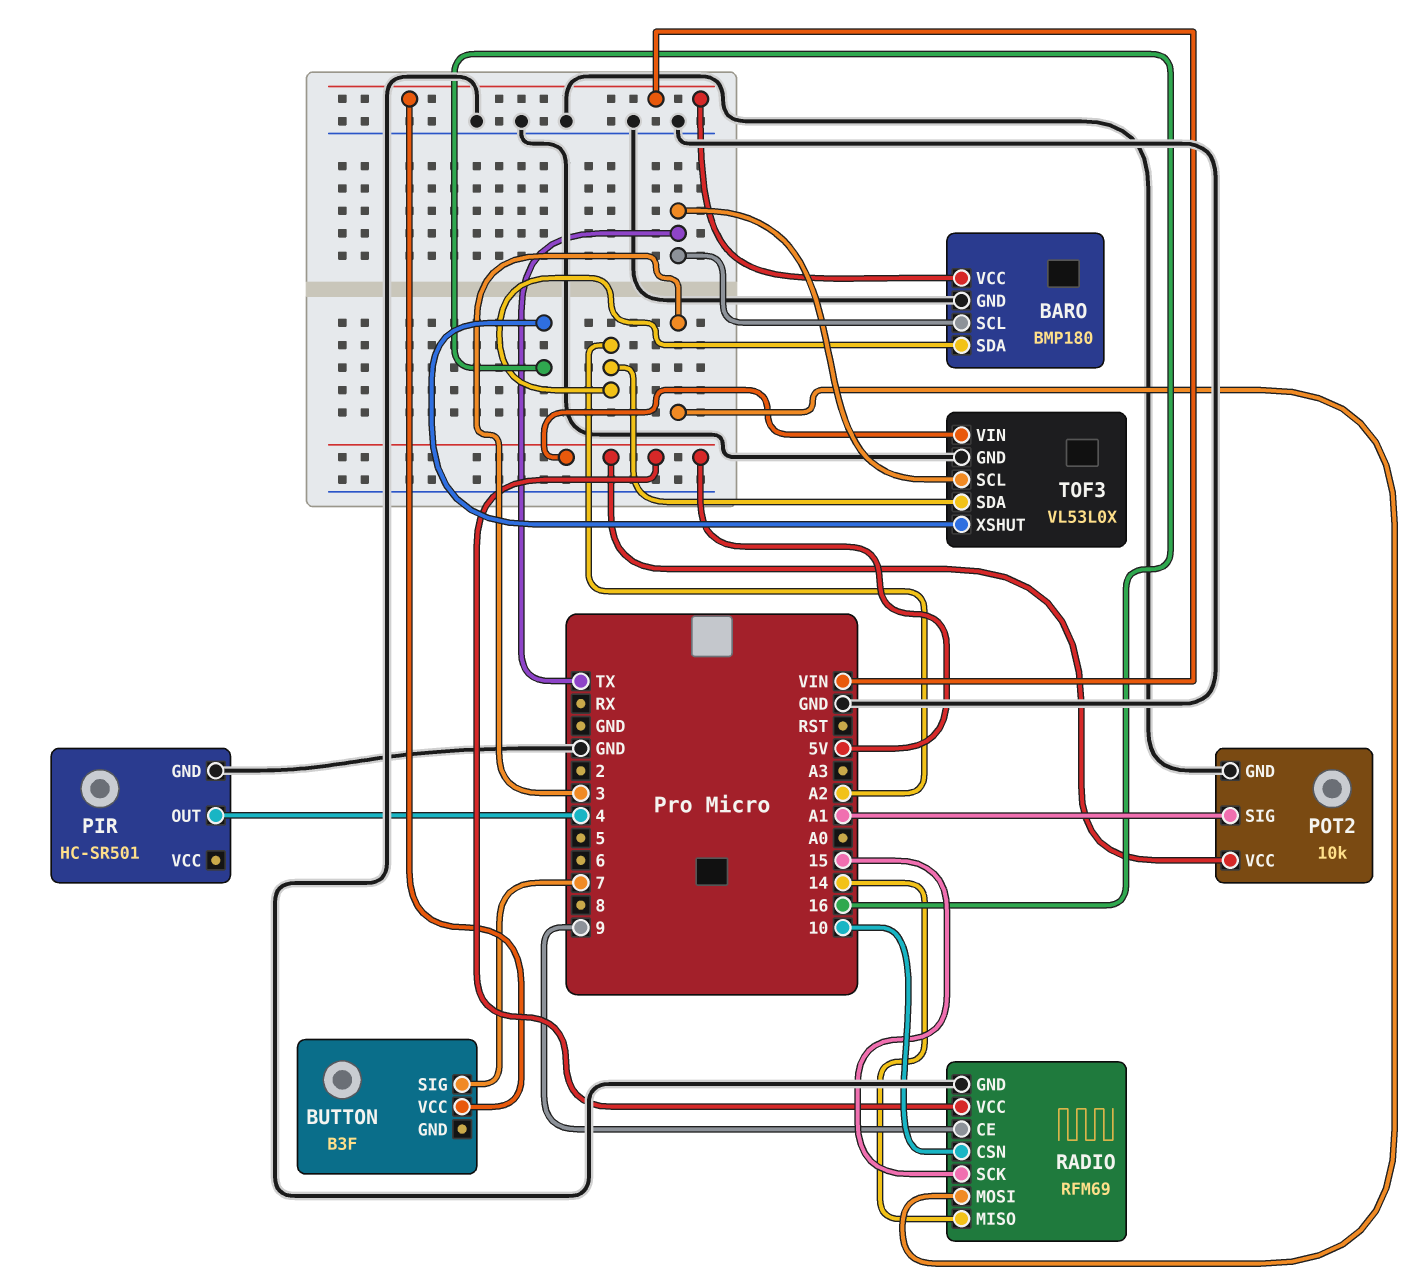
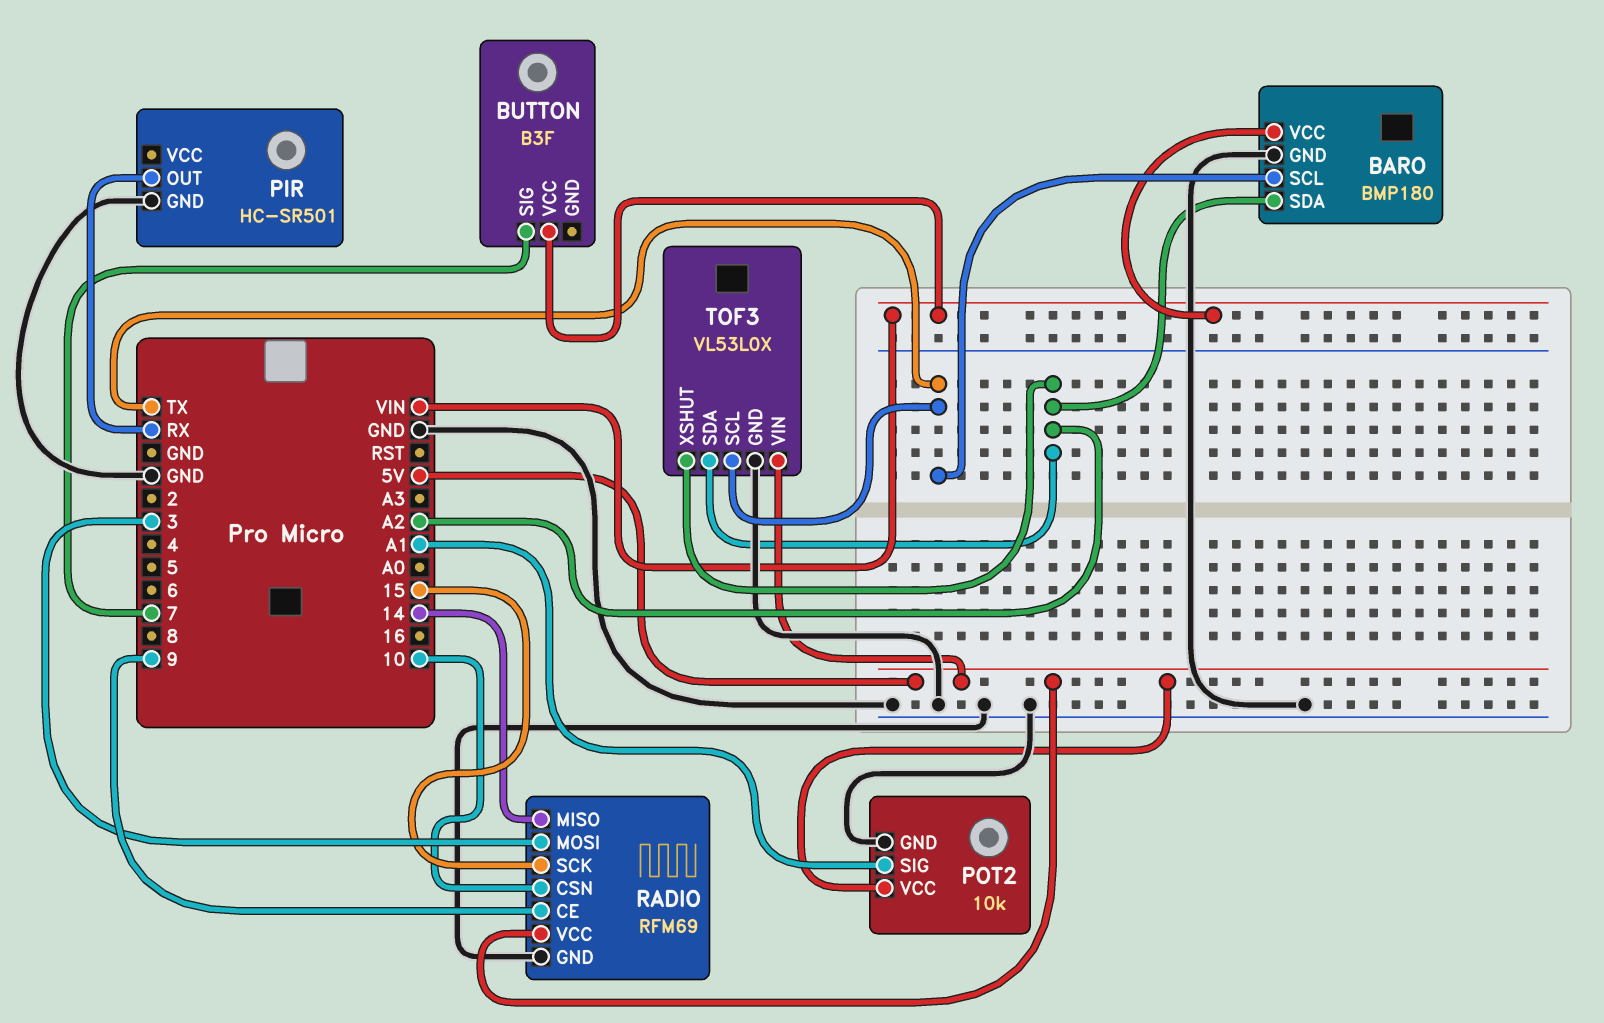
PIR pin OUT: 4 -> RX
TOF3 pin XSHUT: 16 -> A2

